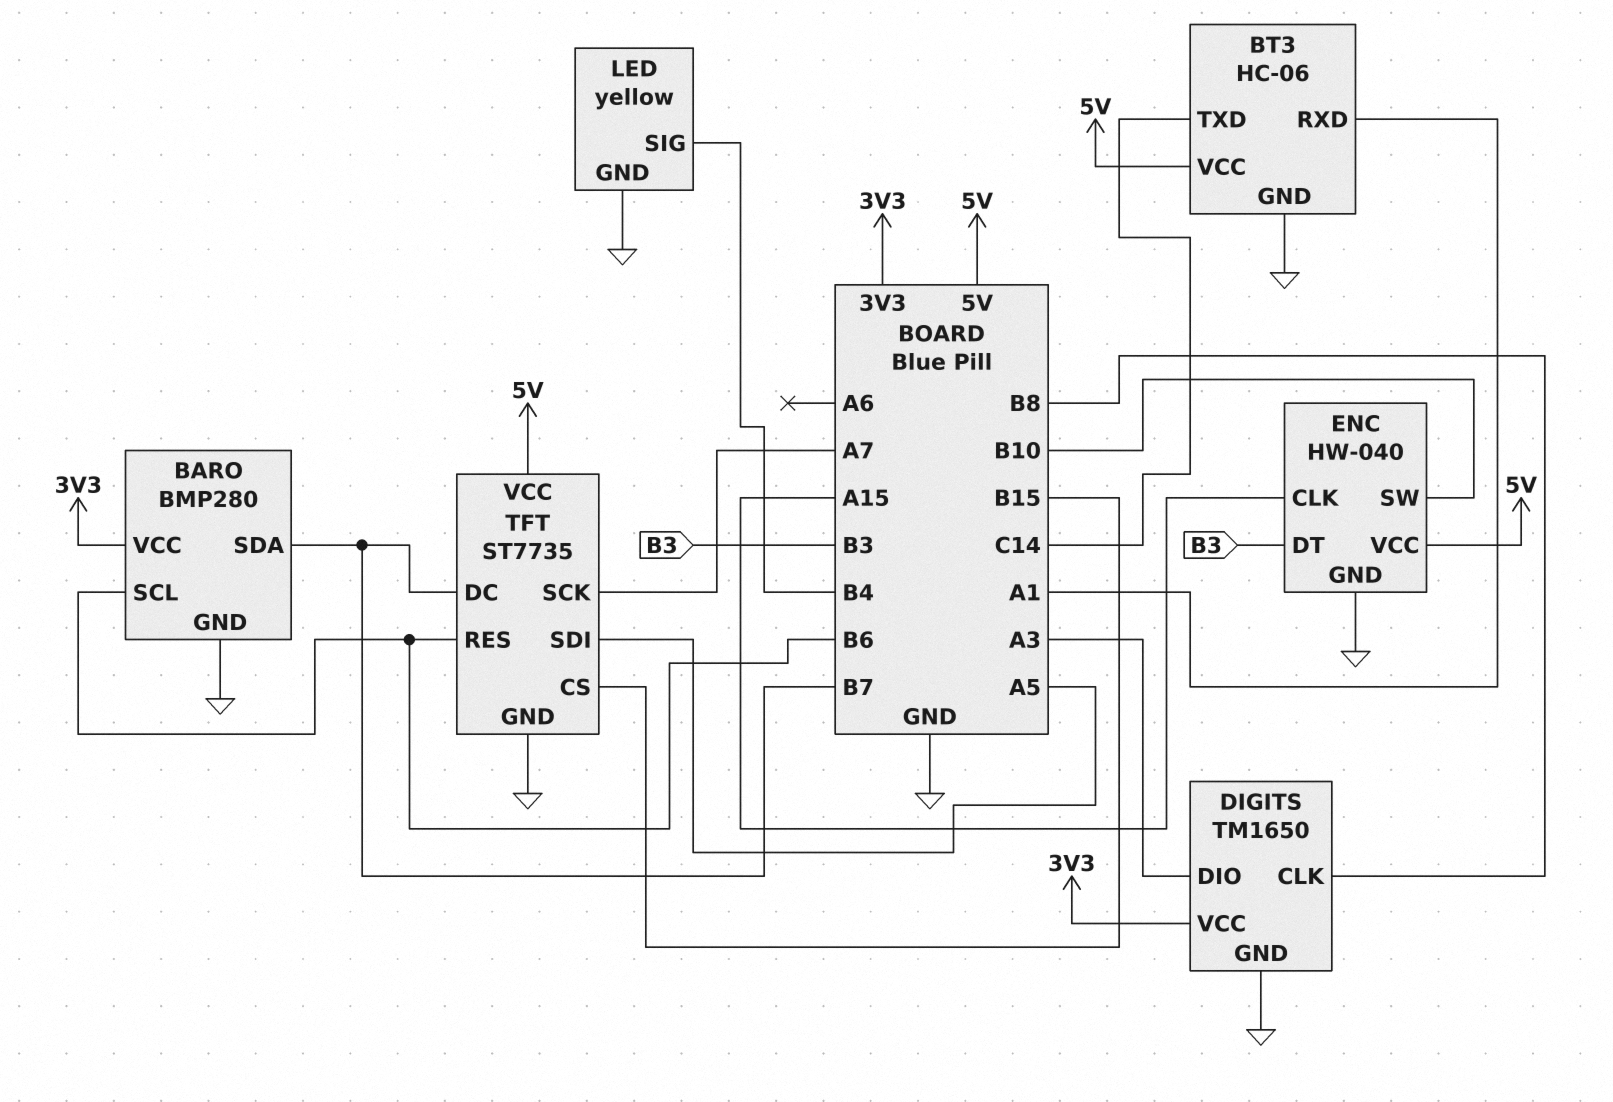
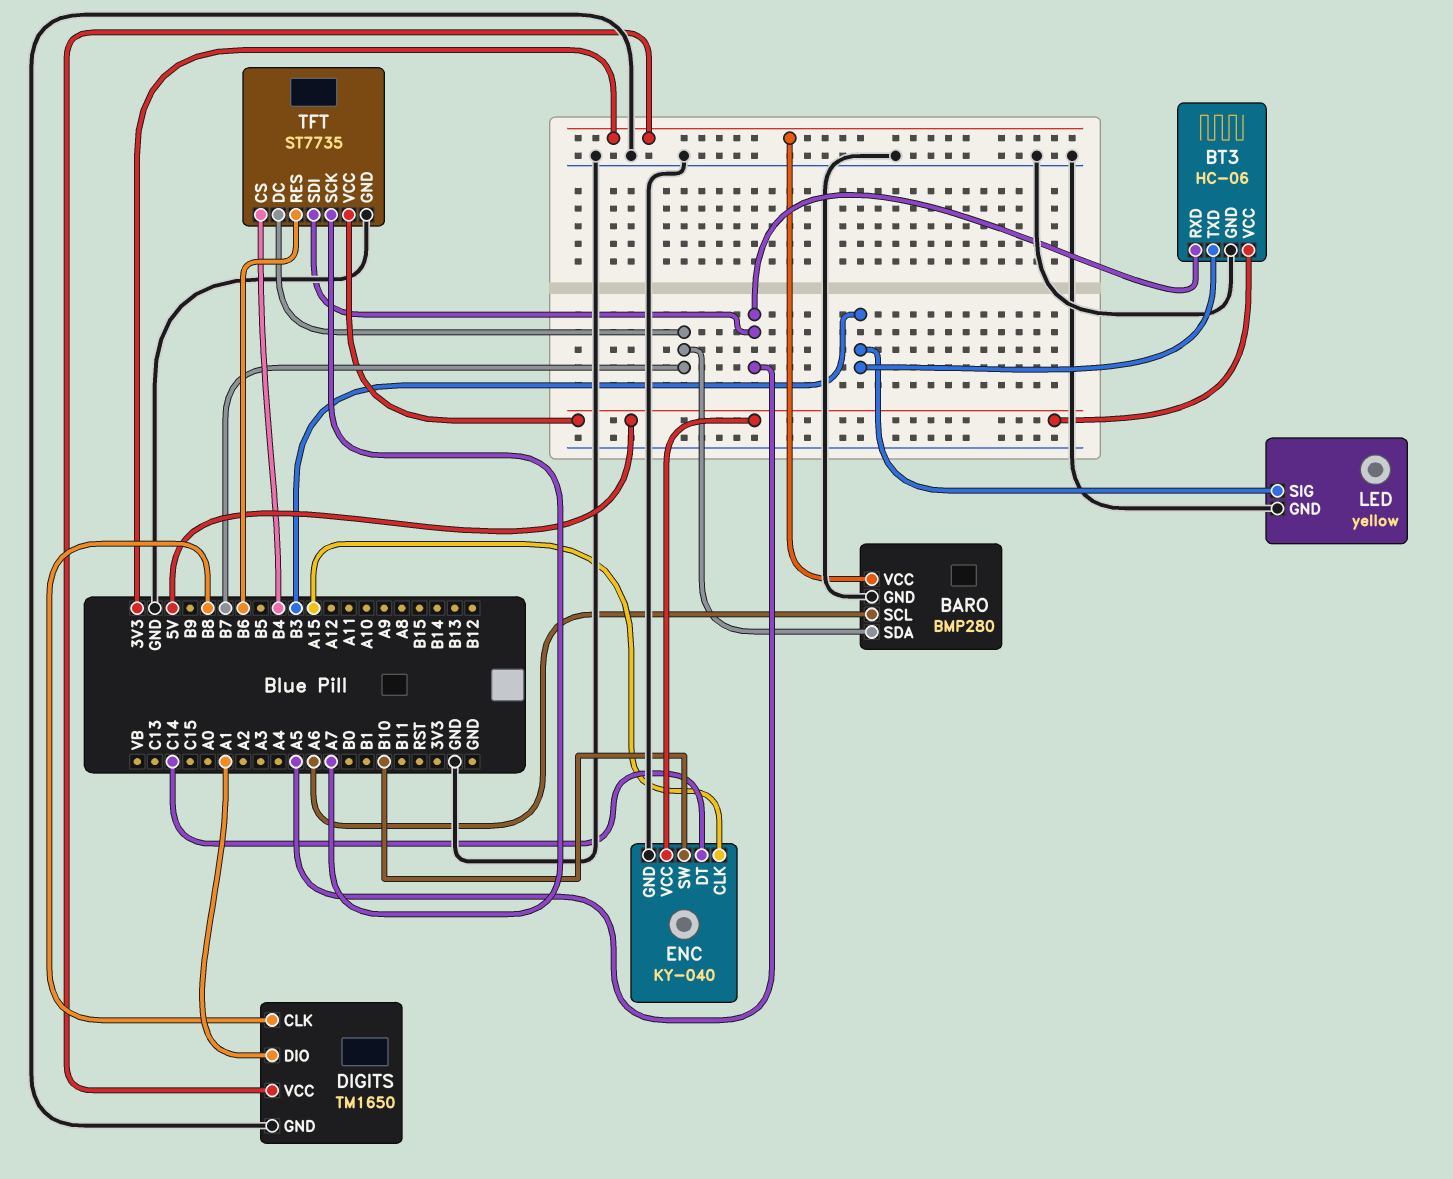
BARO pin SCL: B6 -> A6
BT3 pin RXD: A1 -> A5
BT3 pin TXD: C14 -> B3
DIGITS pin DIO: A3 -> A1
ENC: HW-040 -> KY-040
ENC pin DT: B3 -> C14
LED pin SIG: B4 -> B3
TFT pin CS: B15 -> B4

